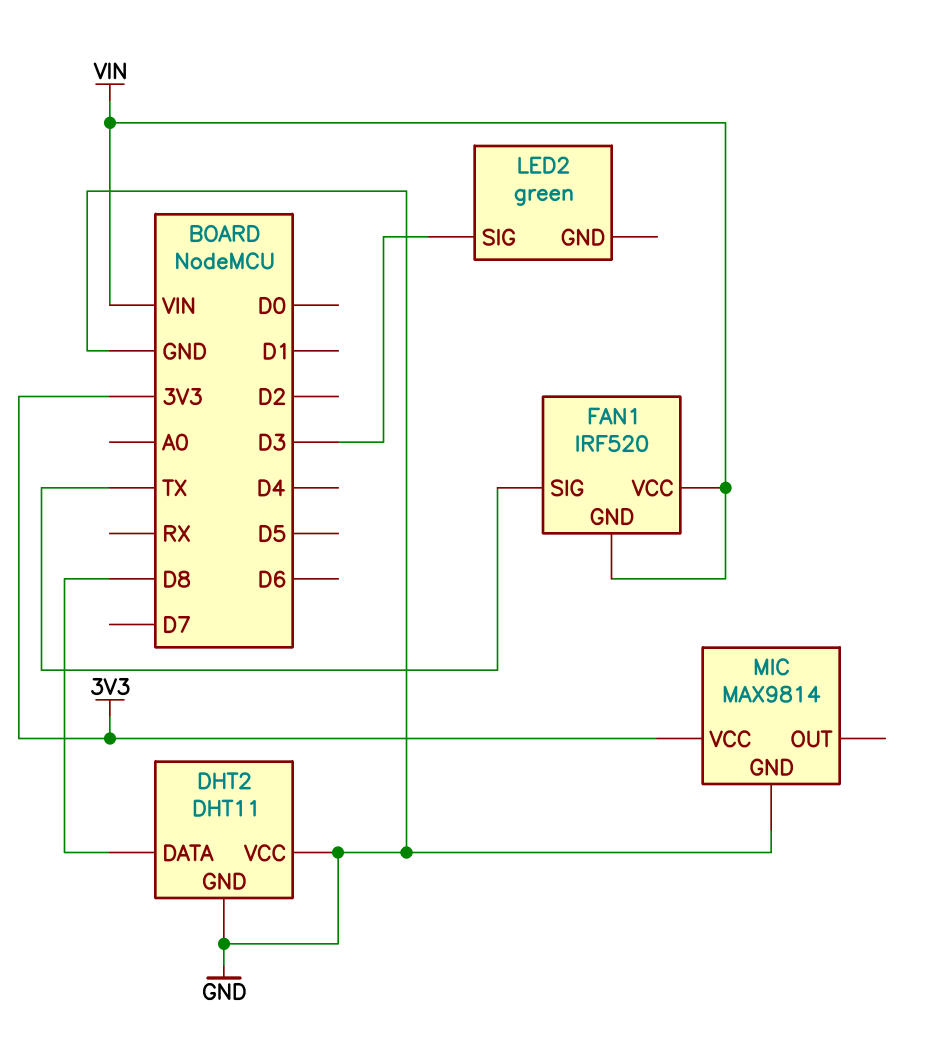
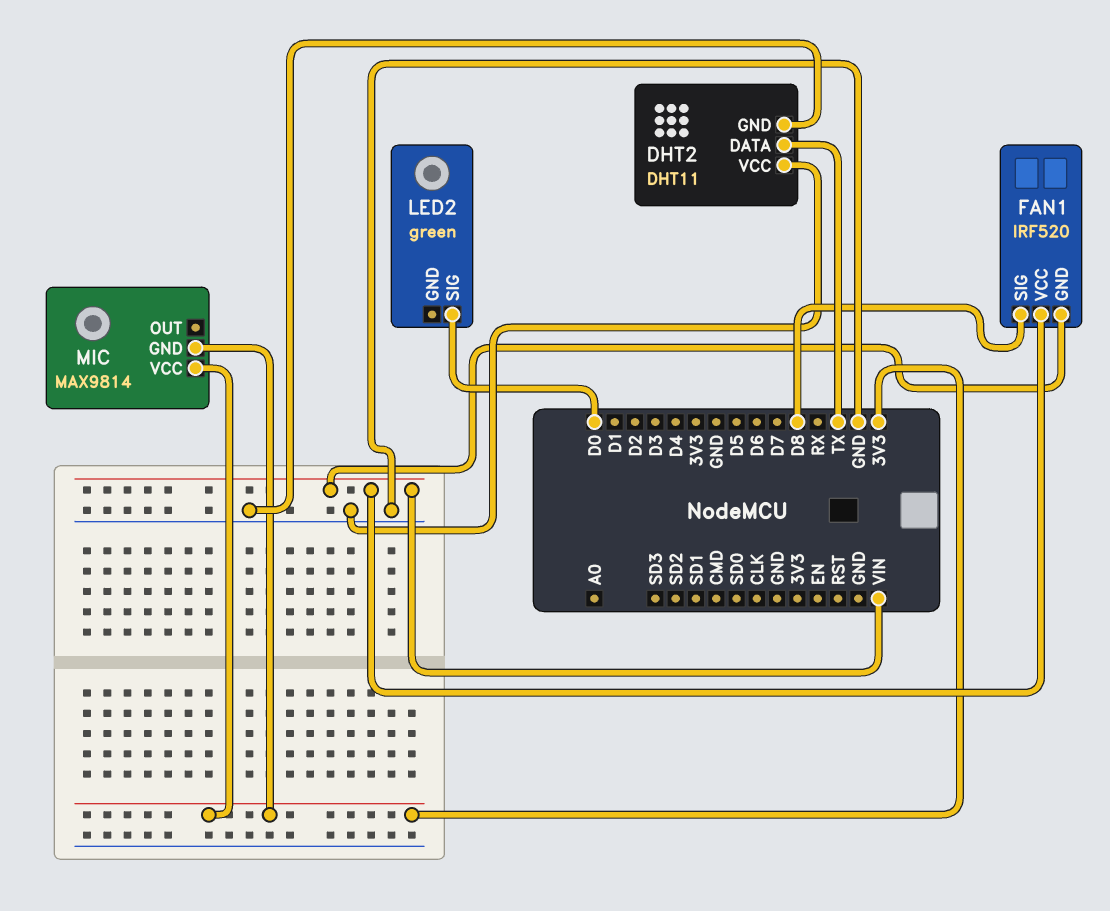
DHT2 pin DATA: D8 -> TX
FAN1 pin SIG: TX -> D8
LED2 pin SIG: D3 -> D0
MIC pin GND: GND -> 3V3

